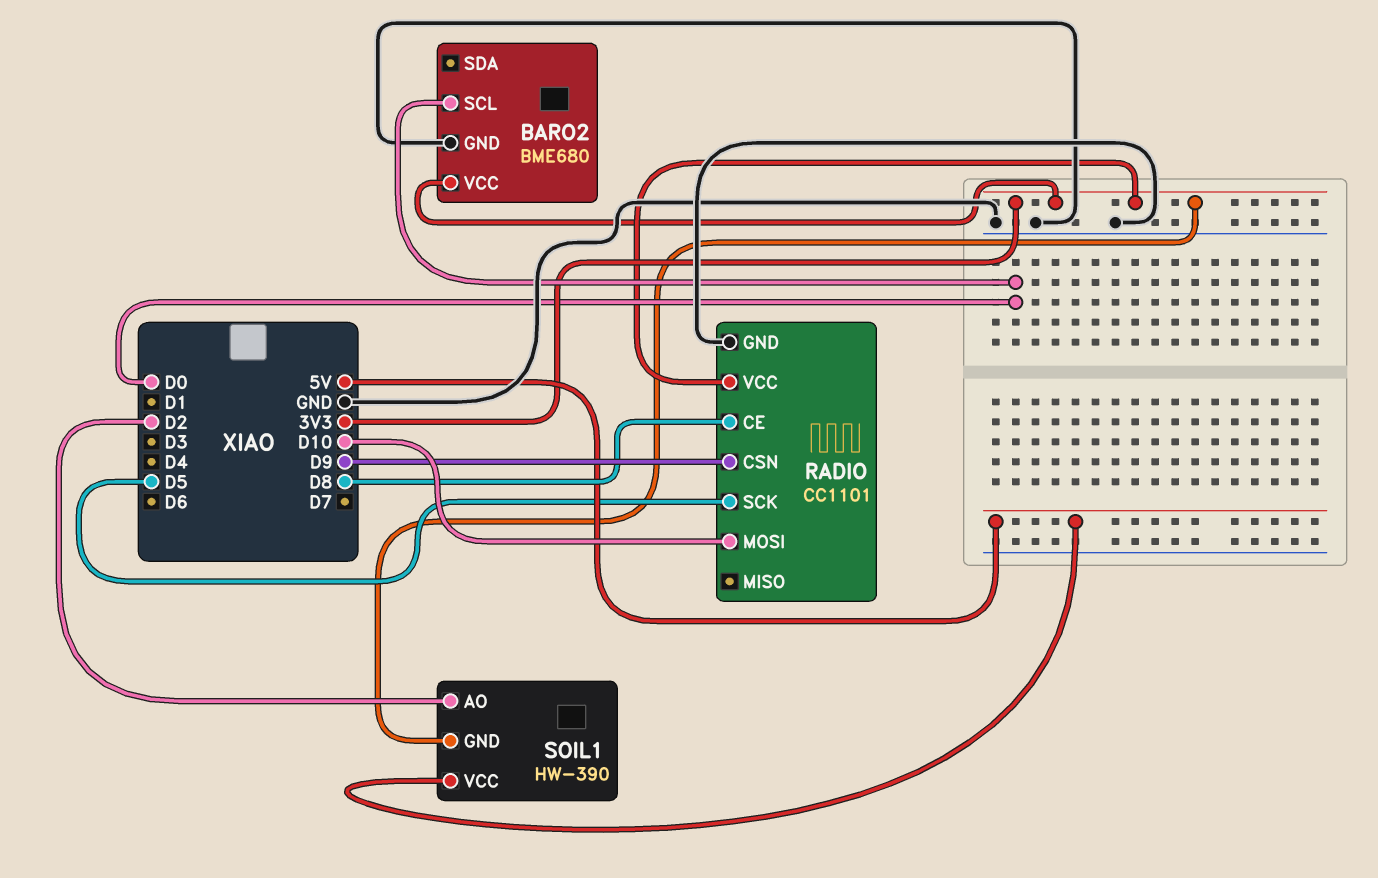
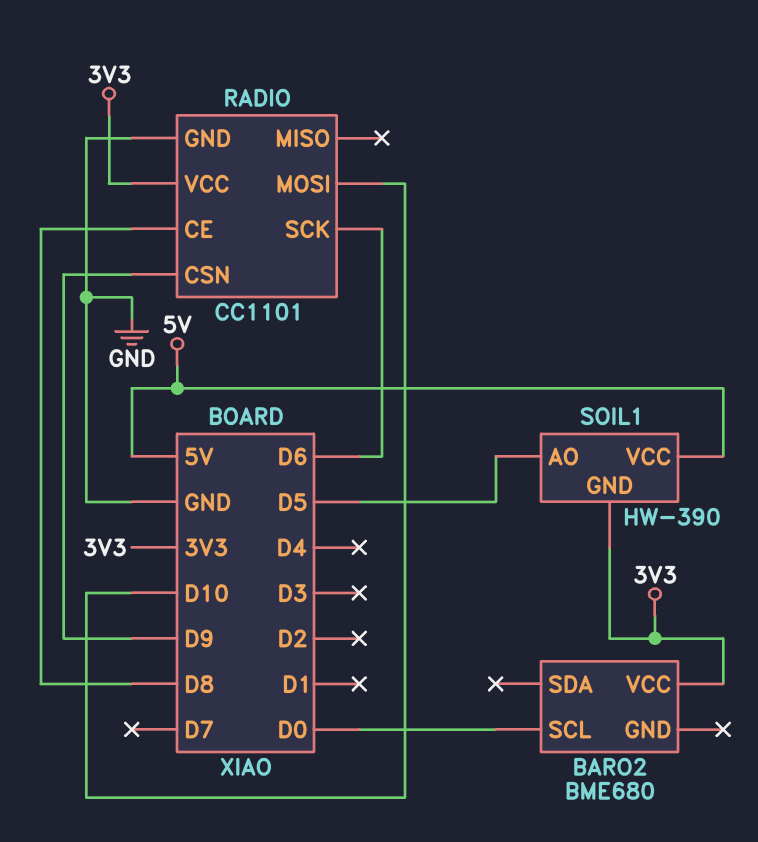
BARO2 pin GND: GND -> none
RADIO pin SCK: D5 -> D6
SOIL1 pin AO: D2 -> D5

